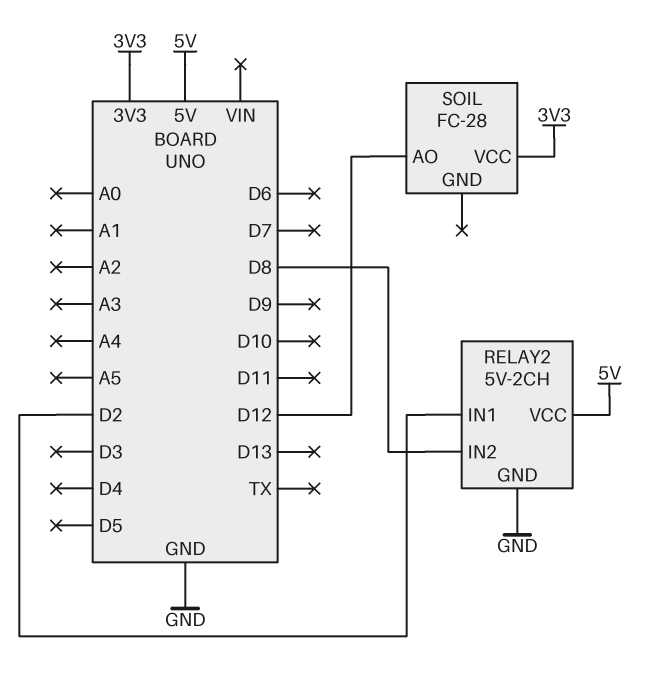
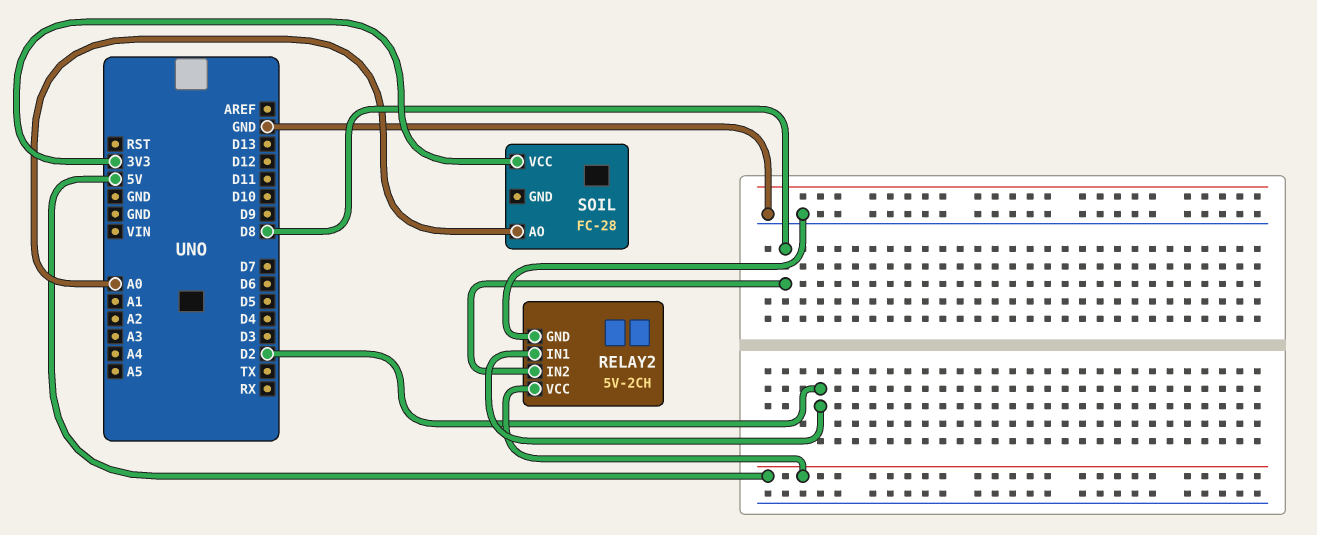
SOIL pin AO: D12 -> A0

